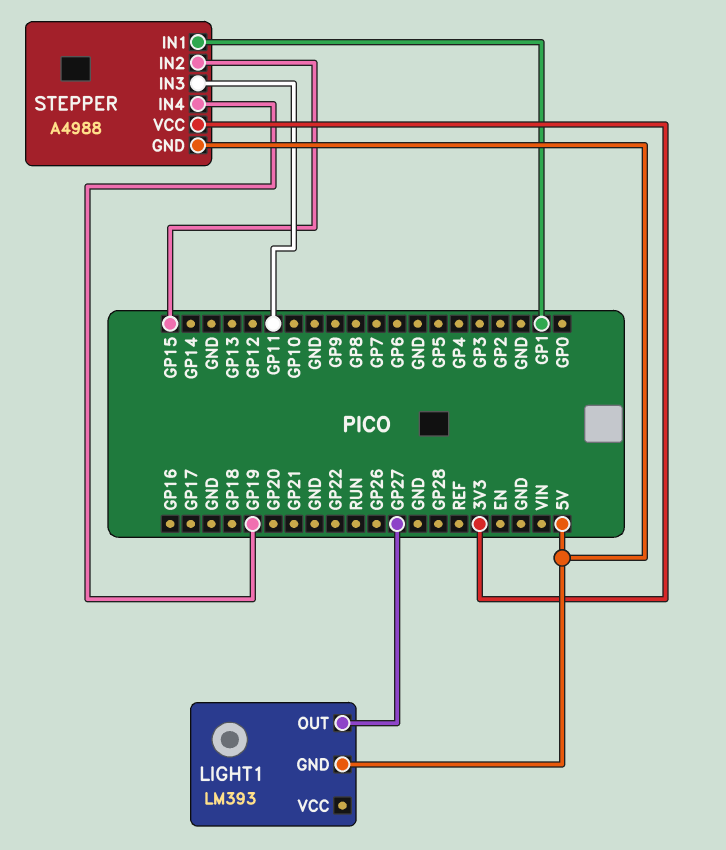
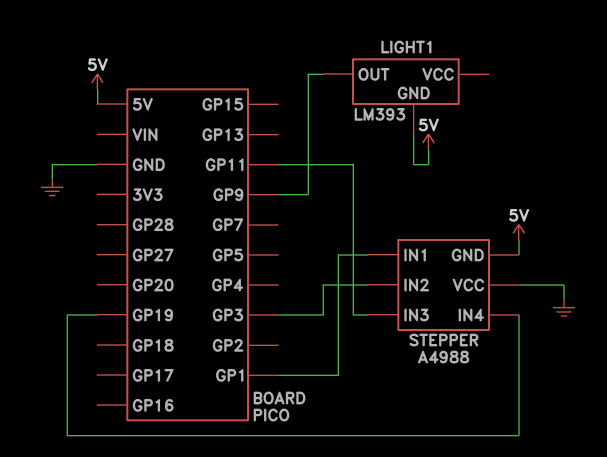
LIGHT1 pin OUT: GP27 -> GP9
STEPPER pin IN2: GP15 -> GP3
STEPPER pin VCC: 3V3 -> GND

